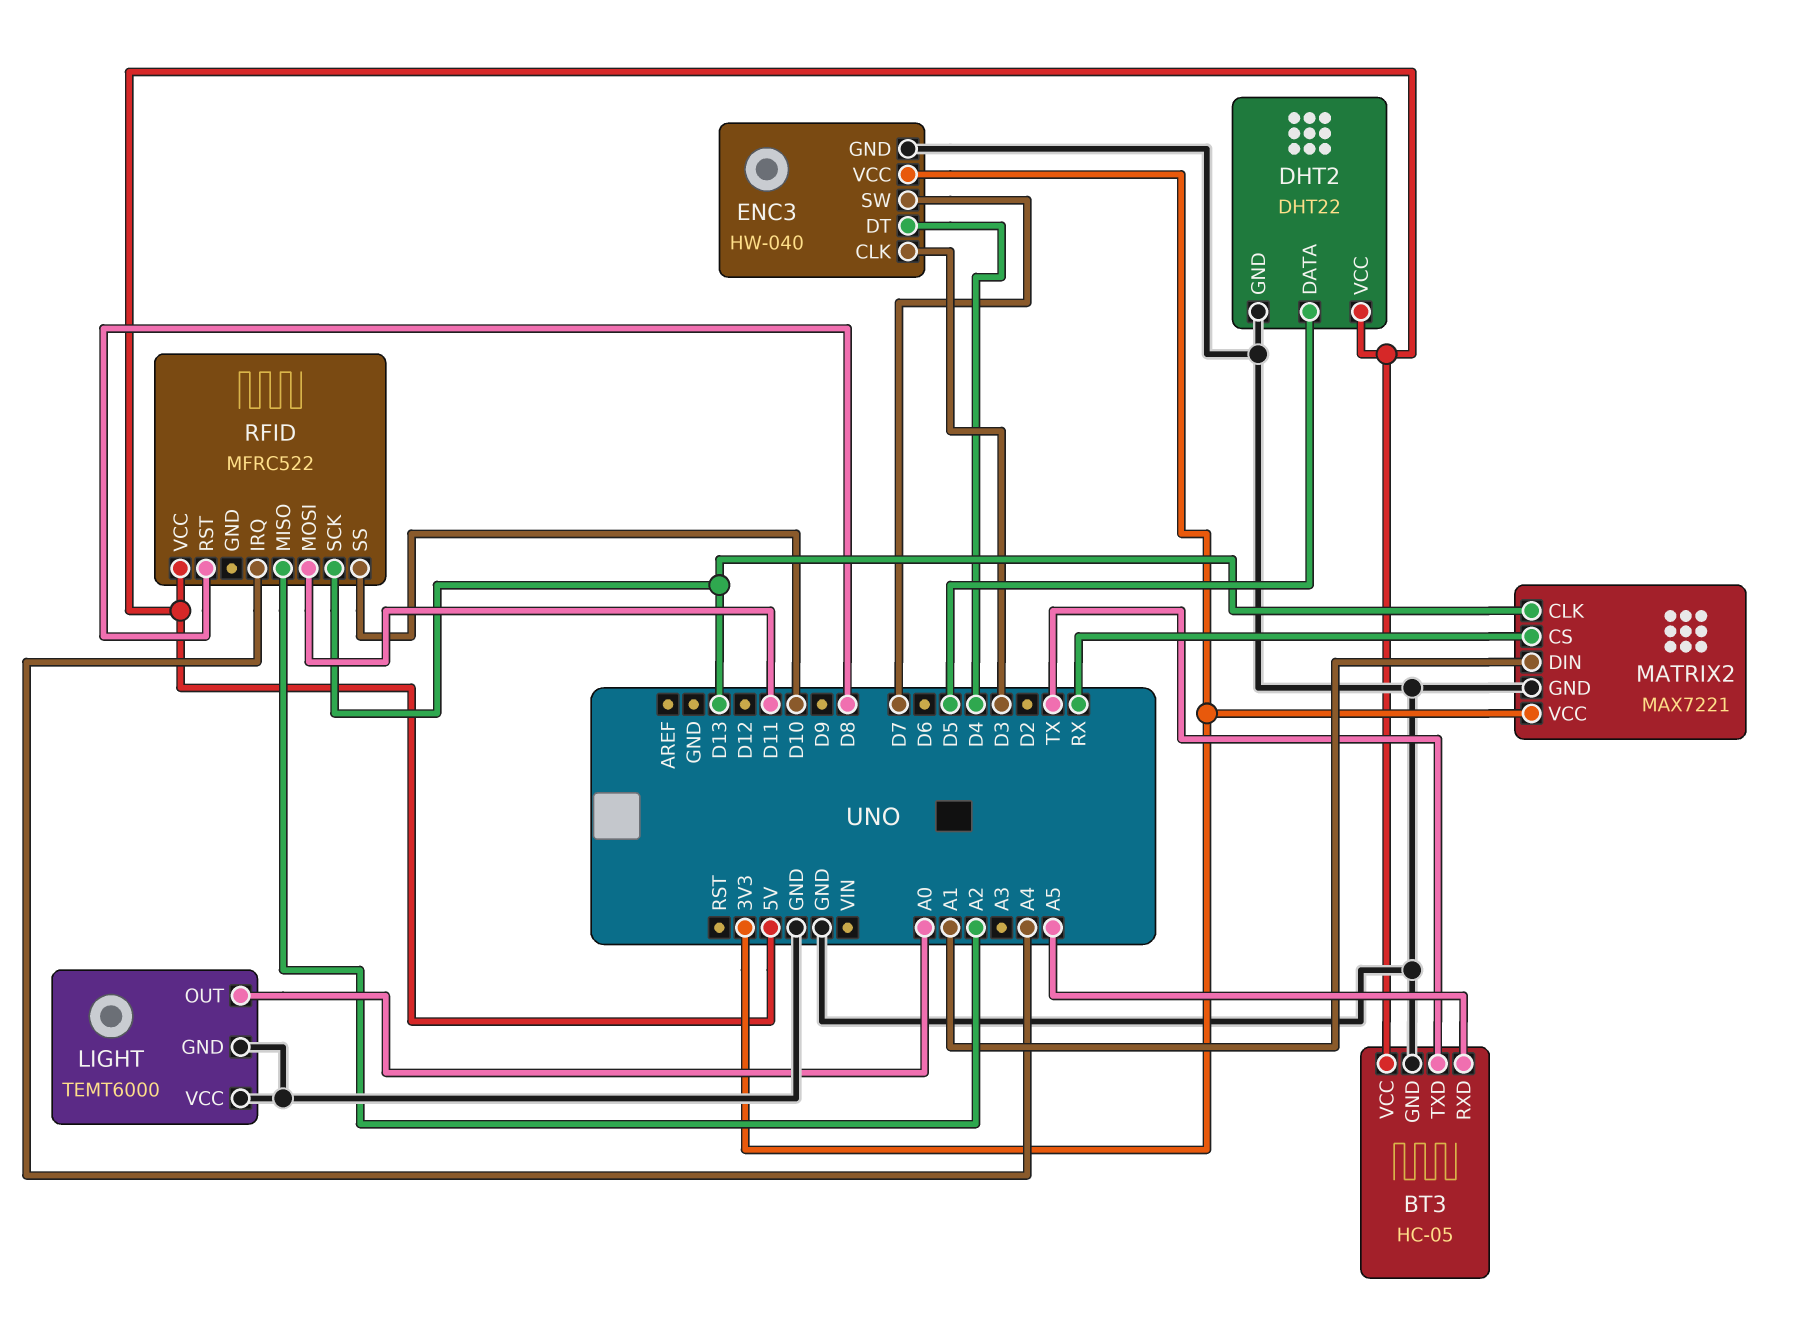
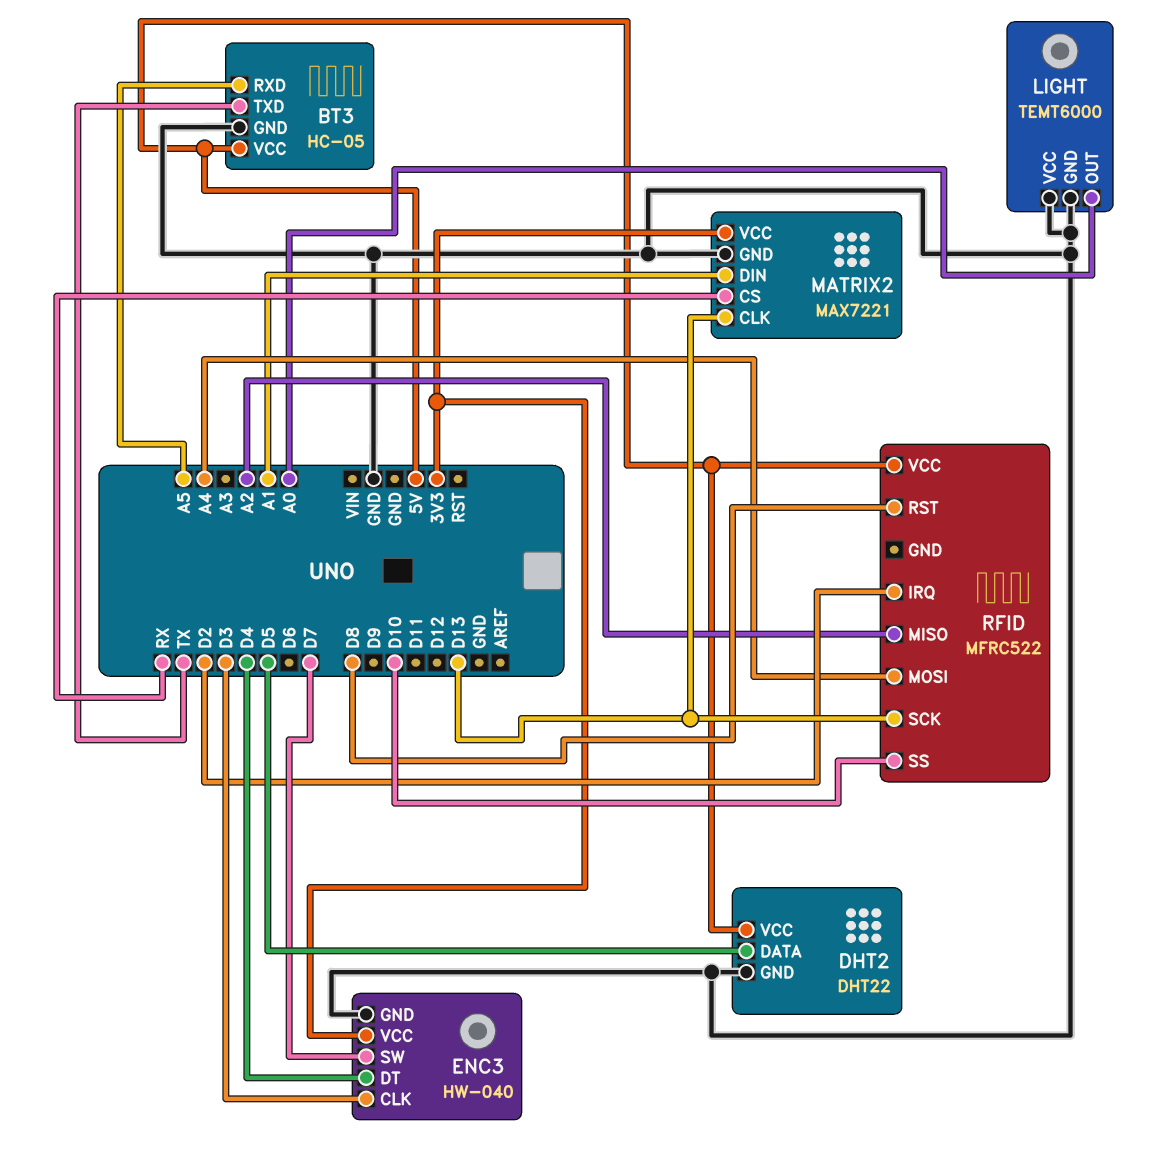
RFID pin IRQ: A4 -> D2
RFID pin MOSI: D11 -> A4

